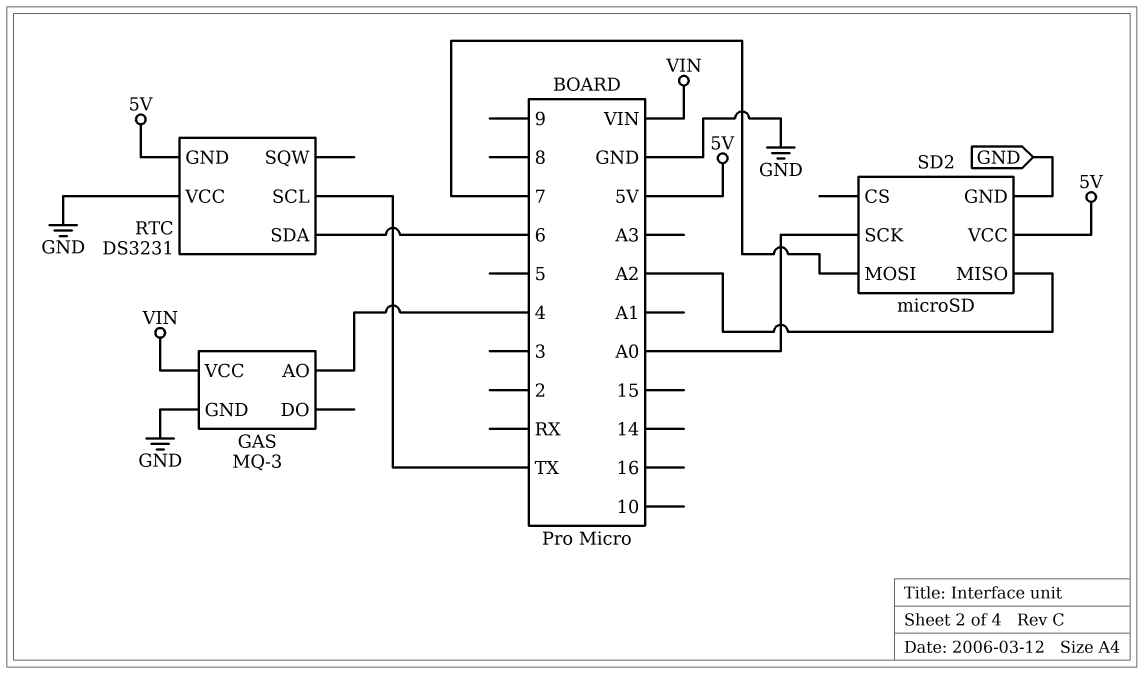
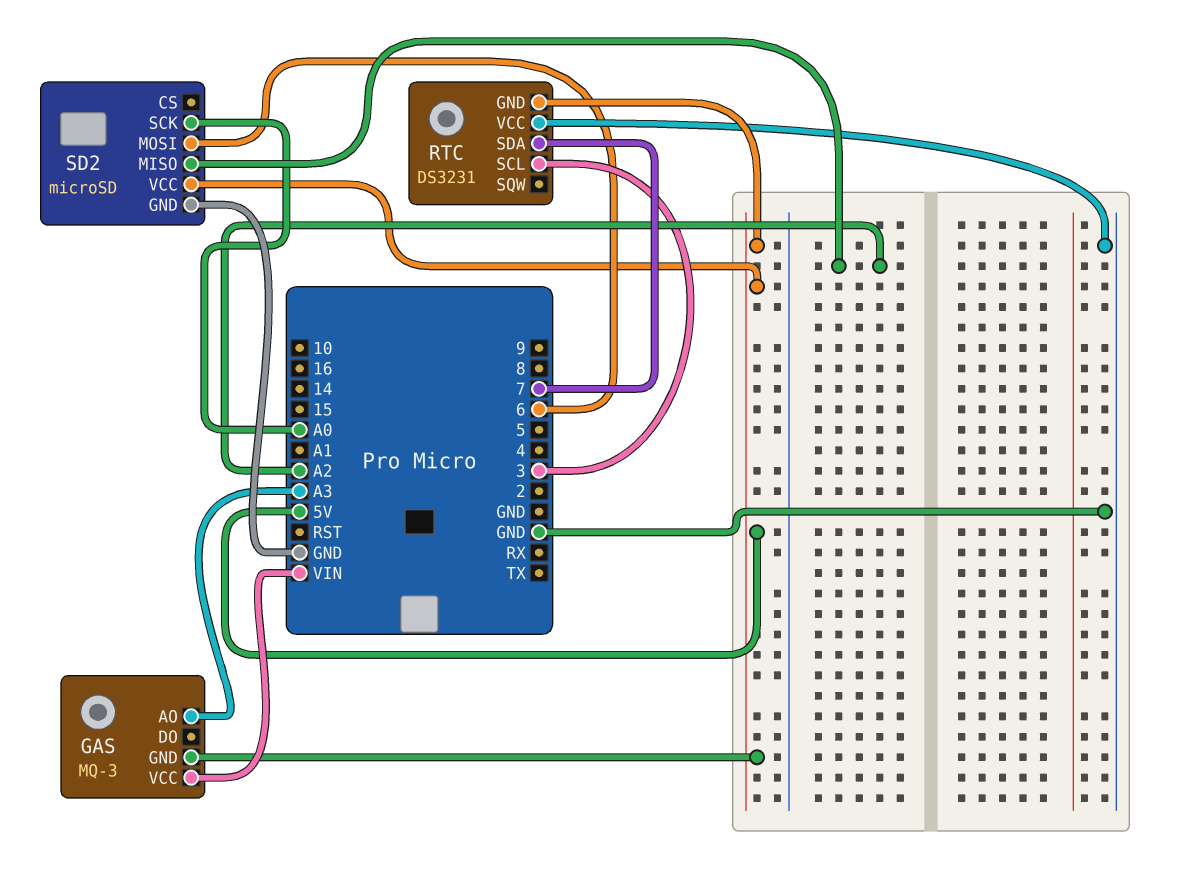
GAS pin AO: 4 -> A3
GAS pin GND: GND -> 5V
RTC pin SCL: TX -> 3
RTC pin SDA: 6 -> 7
SD2 pin MOSI: 7 -> 6

